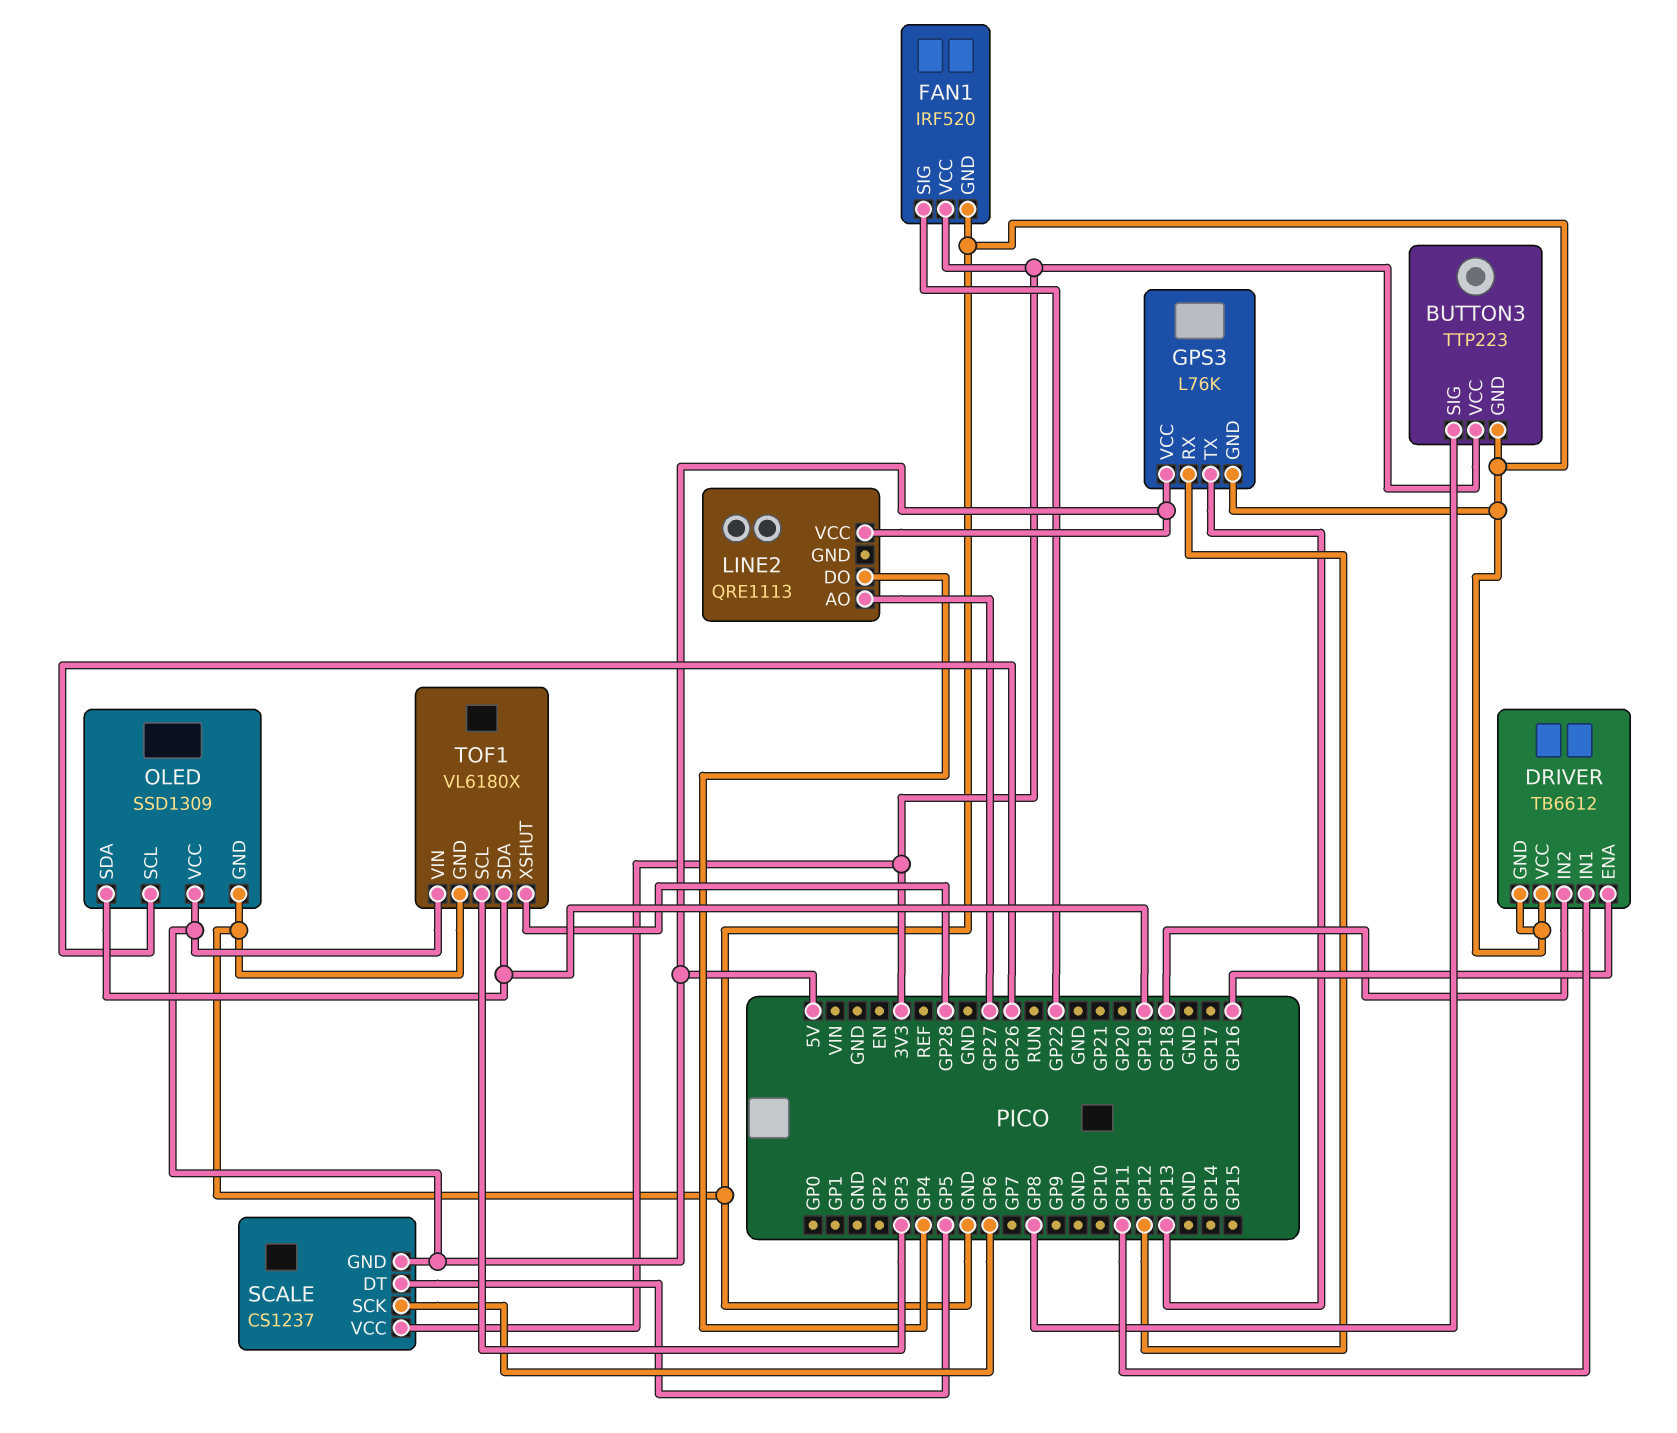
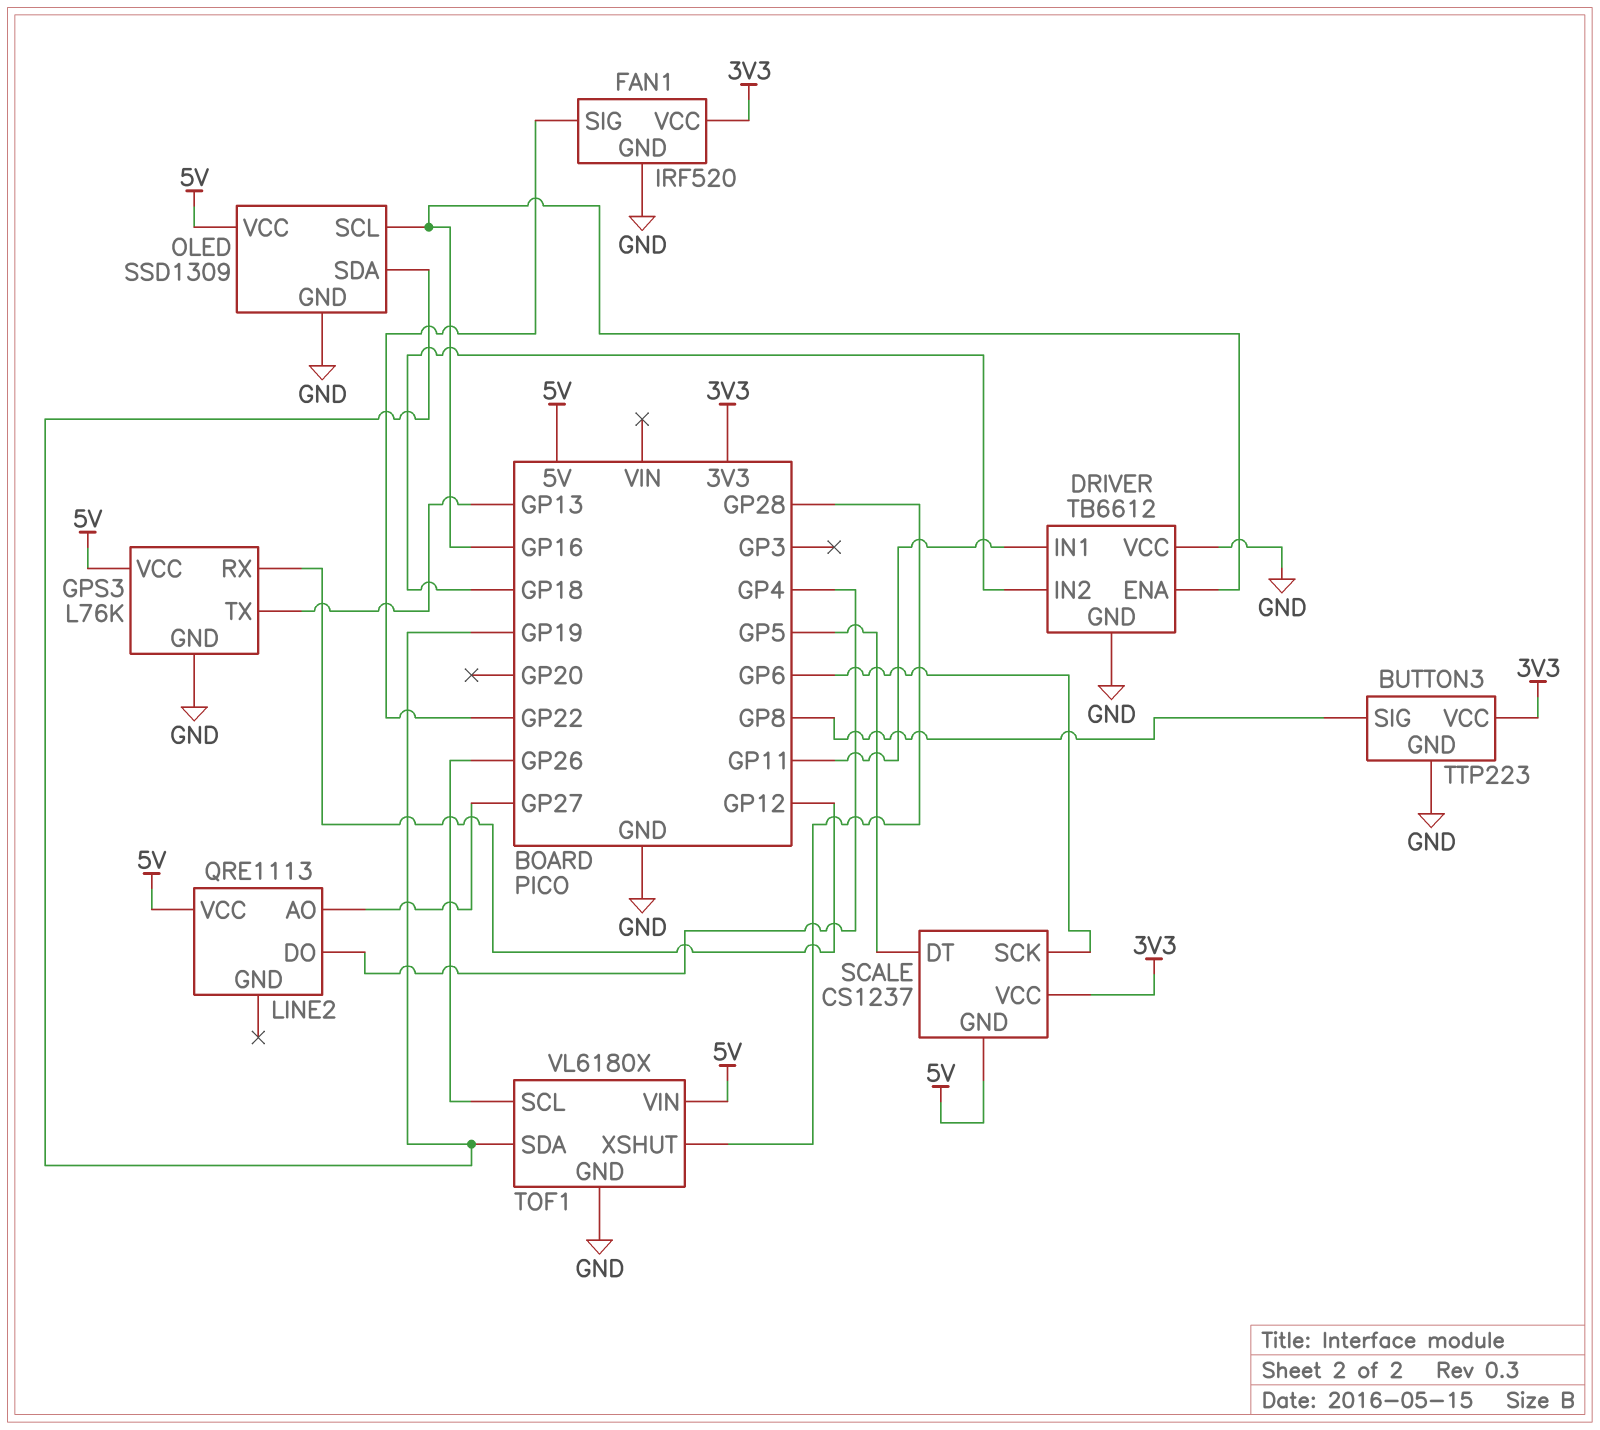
OLED pin SCL: GP26 -> GP16
TOF1 pin SCL: GP3 -> GP26

